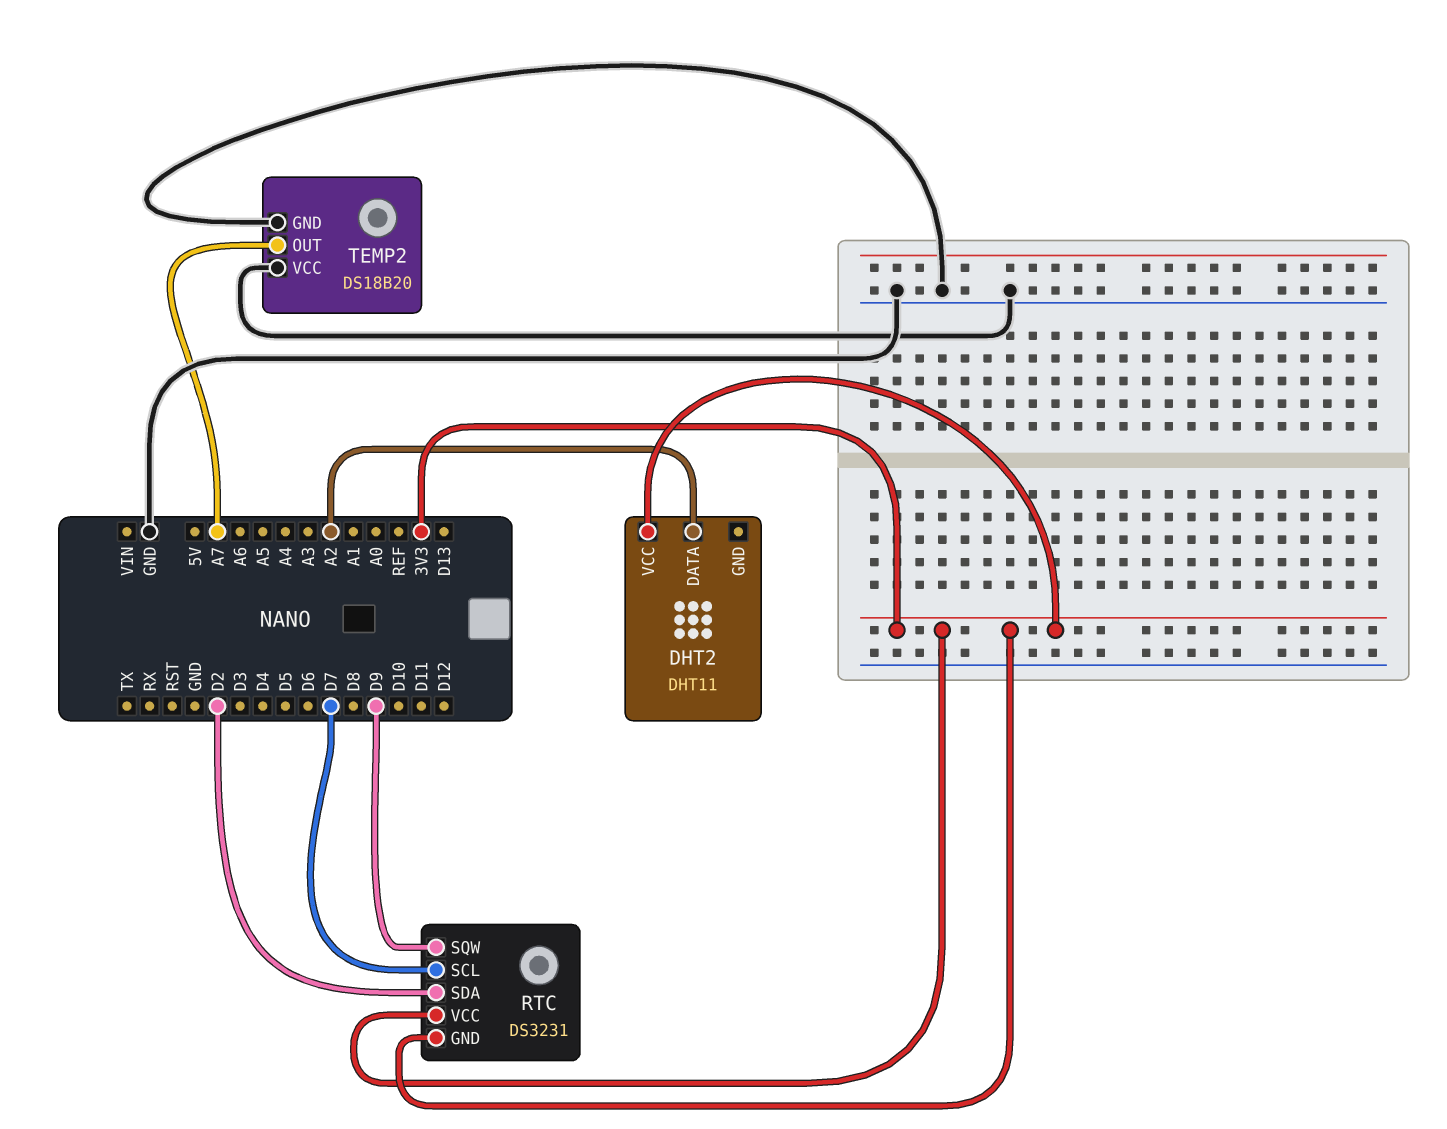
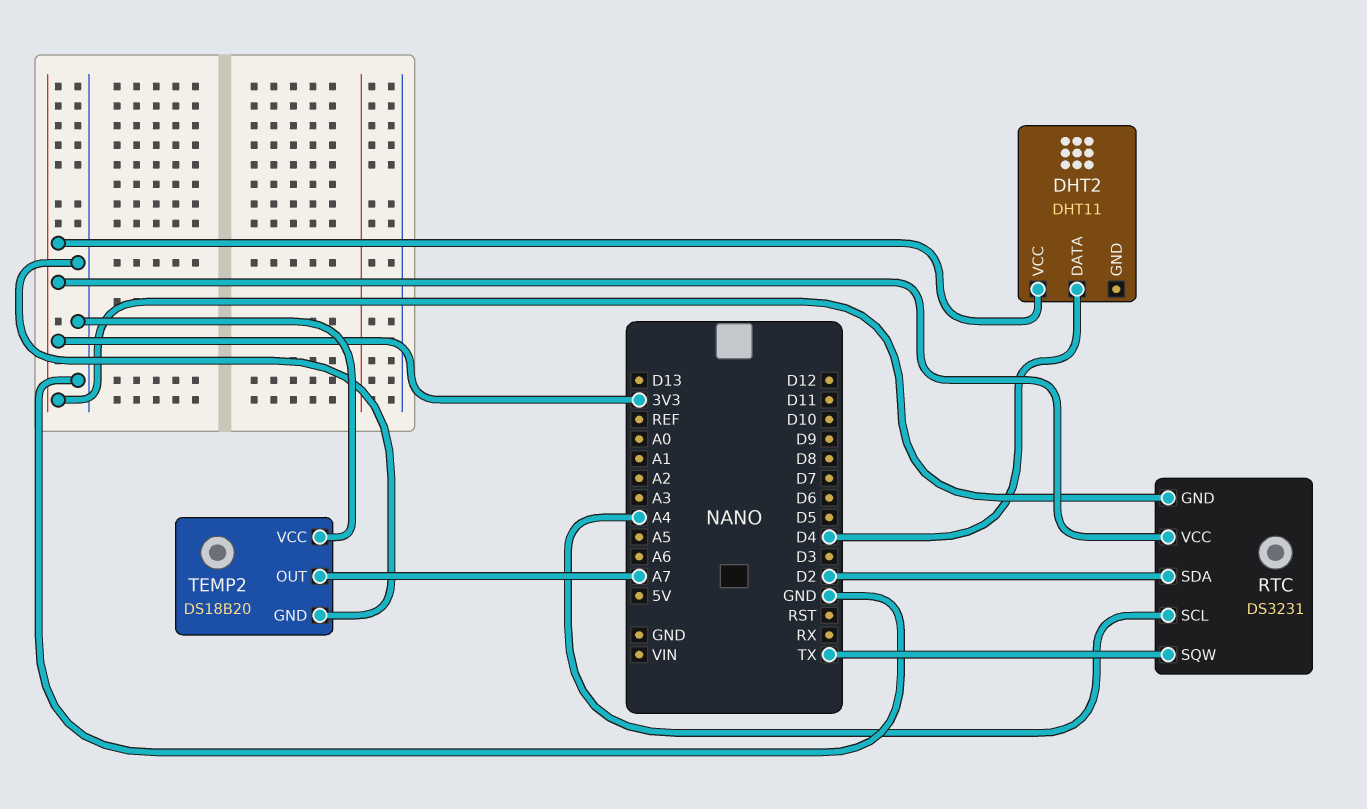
DHT2 pin DATA: A2 -> D4
RTC pin SCL: D7 -> A4
RTC pin SQW: D9 -> TX

